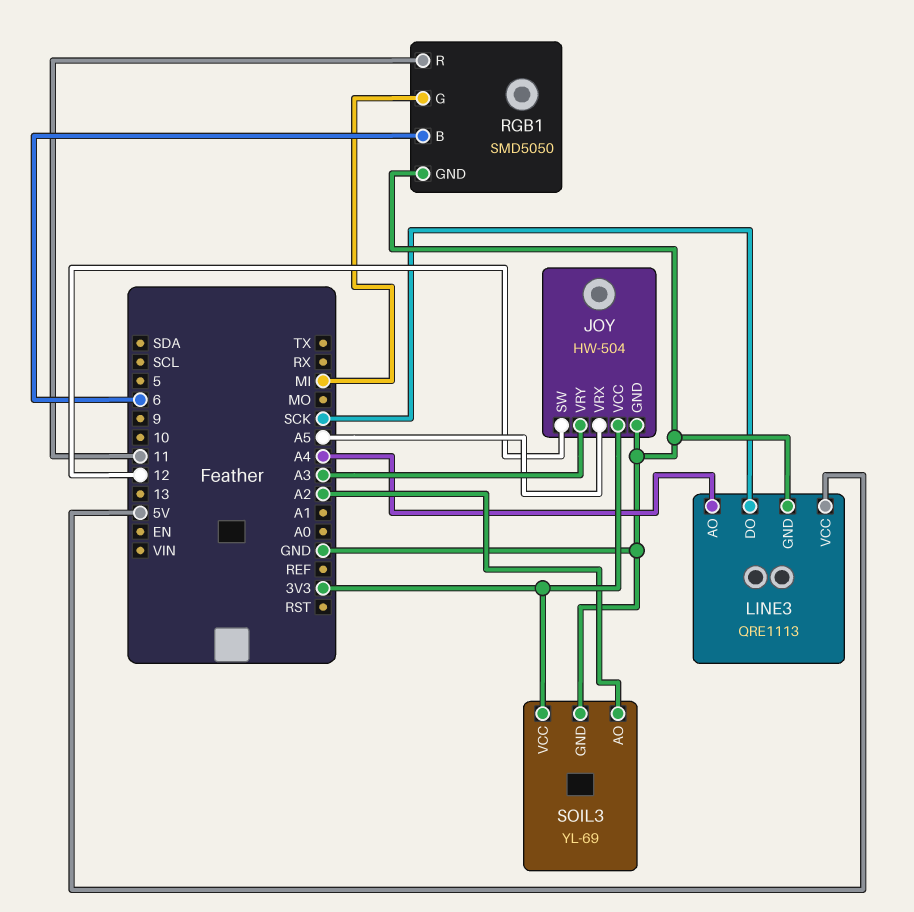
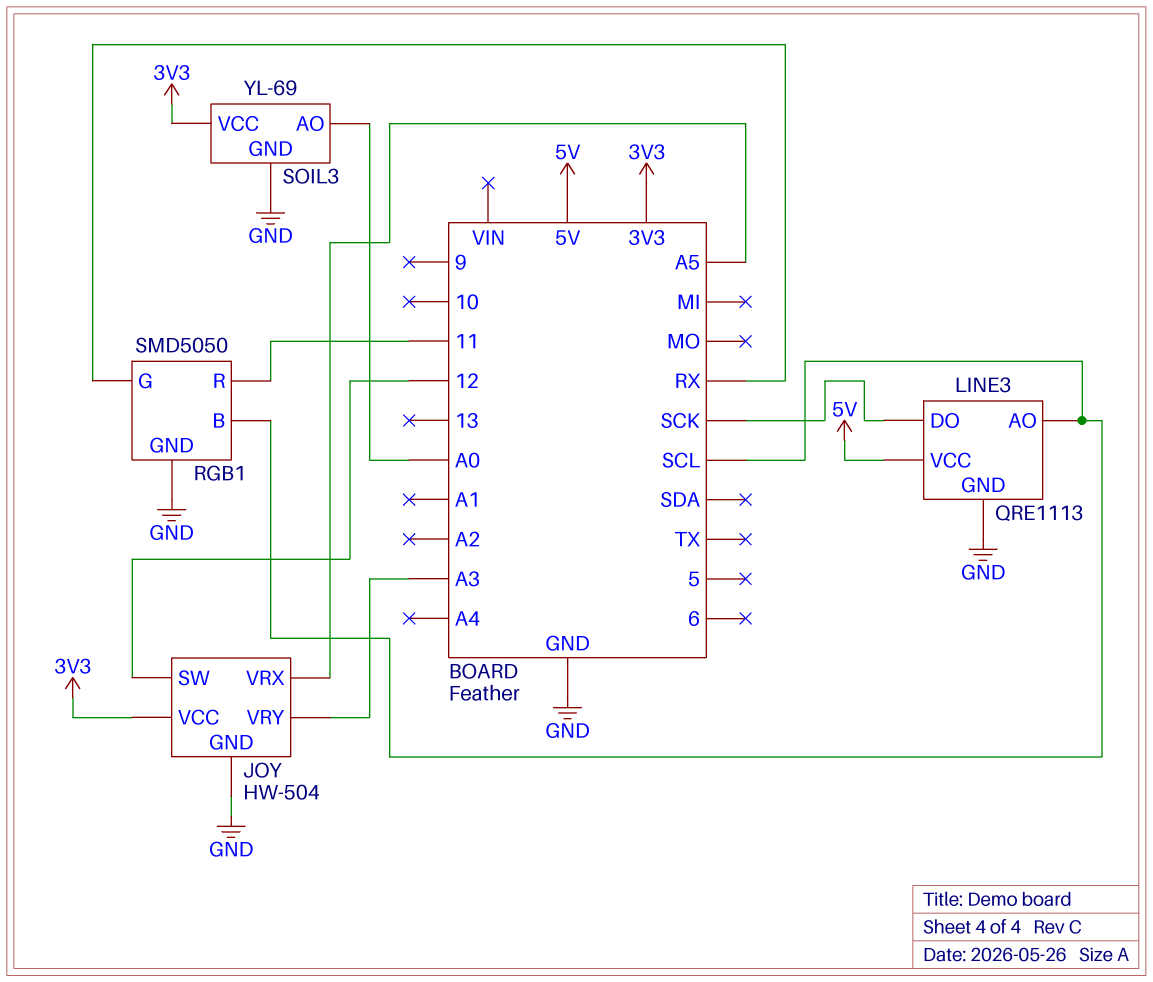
LINE3 pin AO: A4 -> SCL
RGB1 pin B: 6 -> SCL
RGB1 pin G: MI -> RX
SOIL3 pin AO: A2 -> A0

